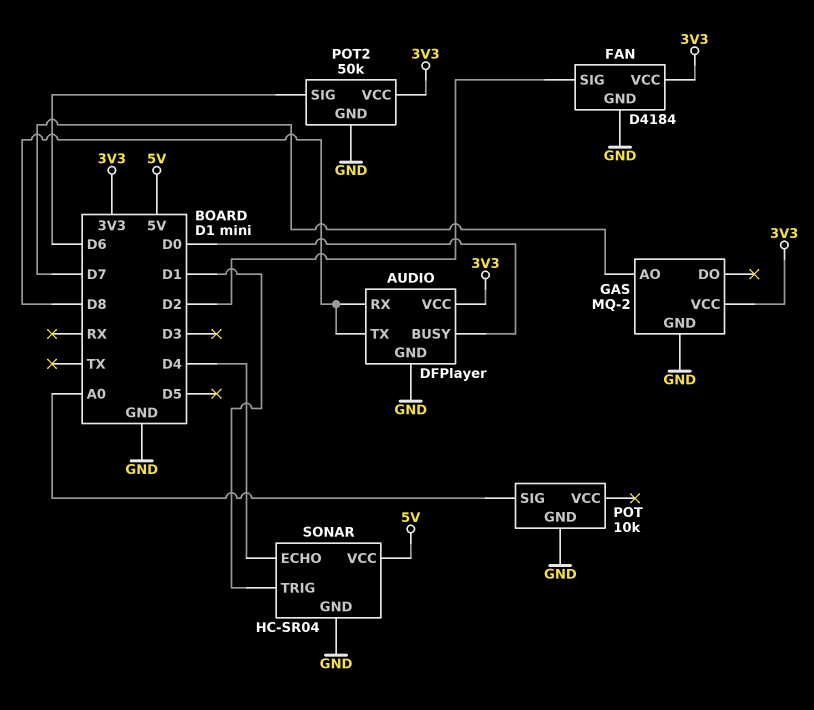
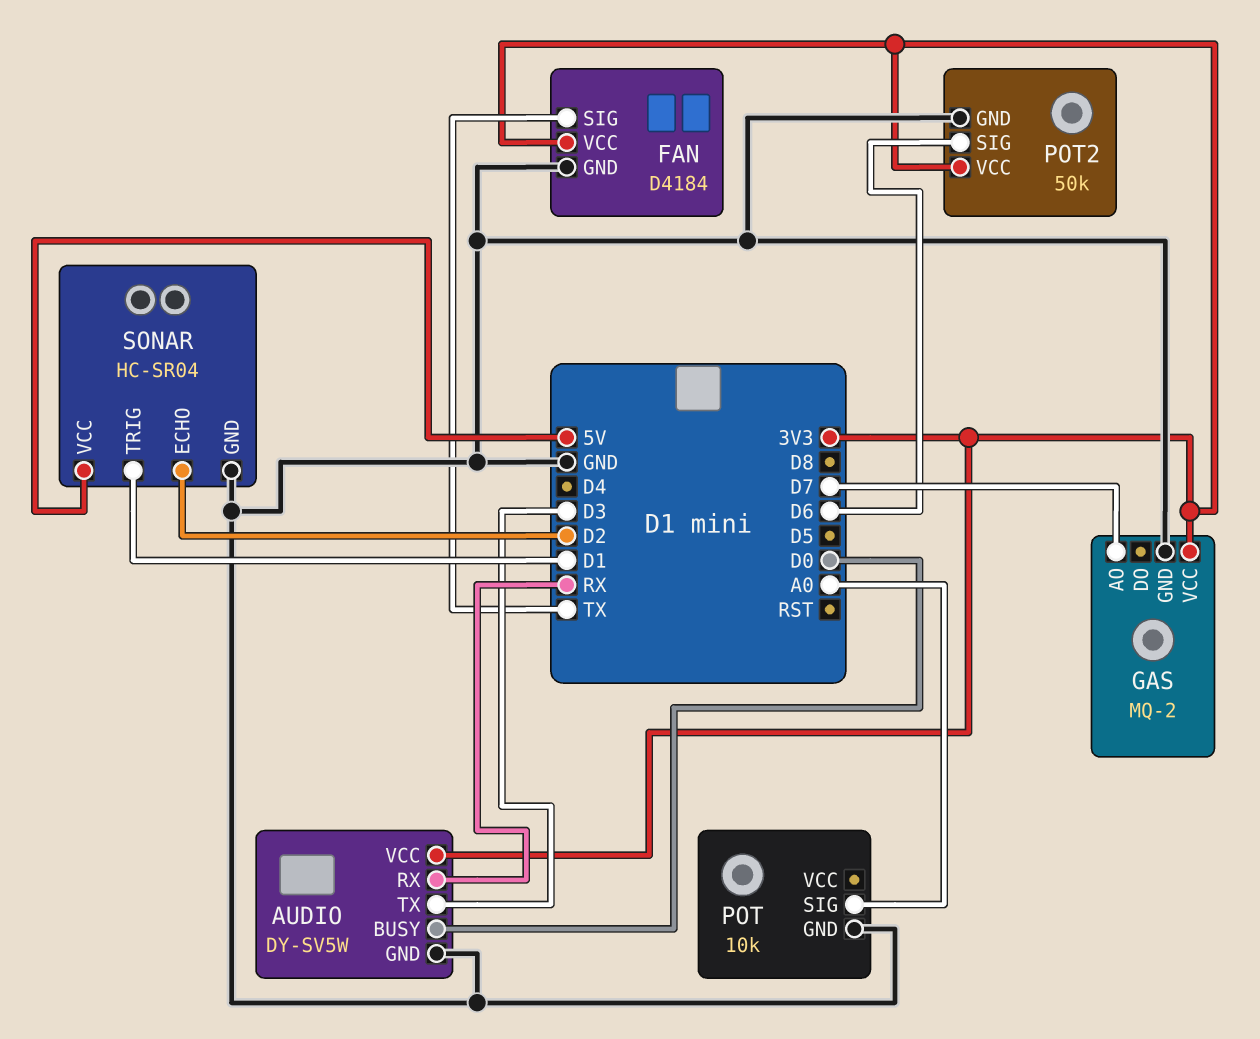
AUDIO: DFPlayer -> DY-SV5W
AUDIO pin RX: D8 -> RX
AUDIO pin TX: D8 -> D3
FAN pin SIG: D2 -> TX
SONAR pin ECHO: D4 -> D2

